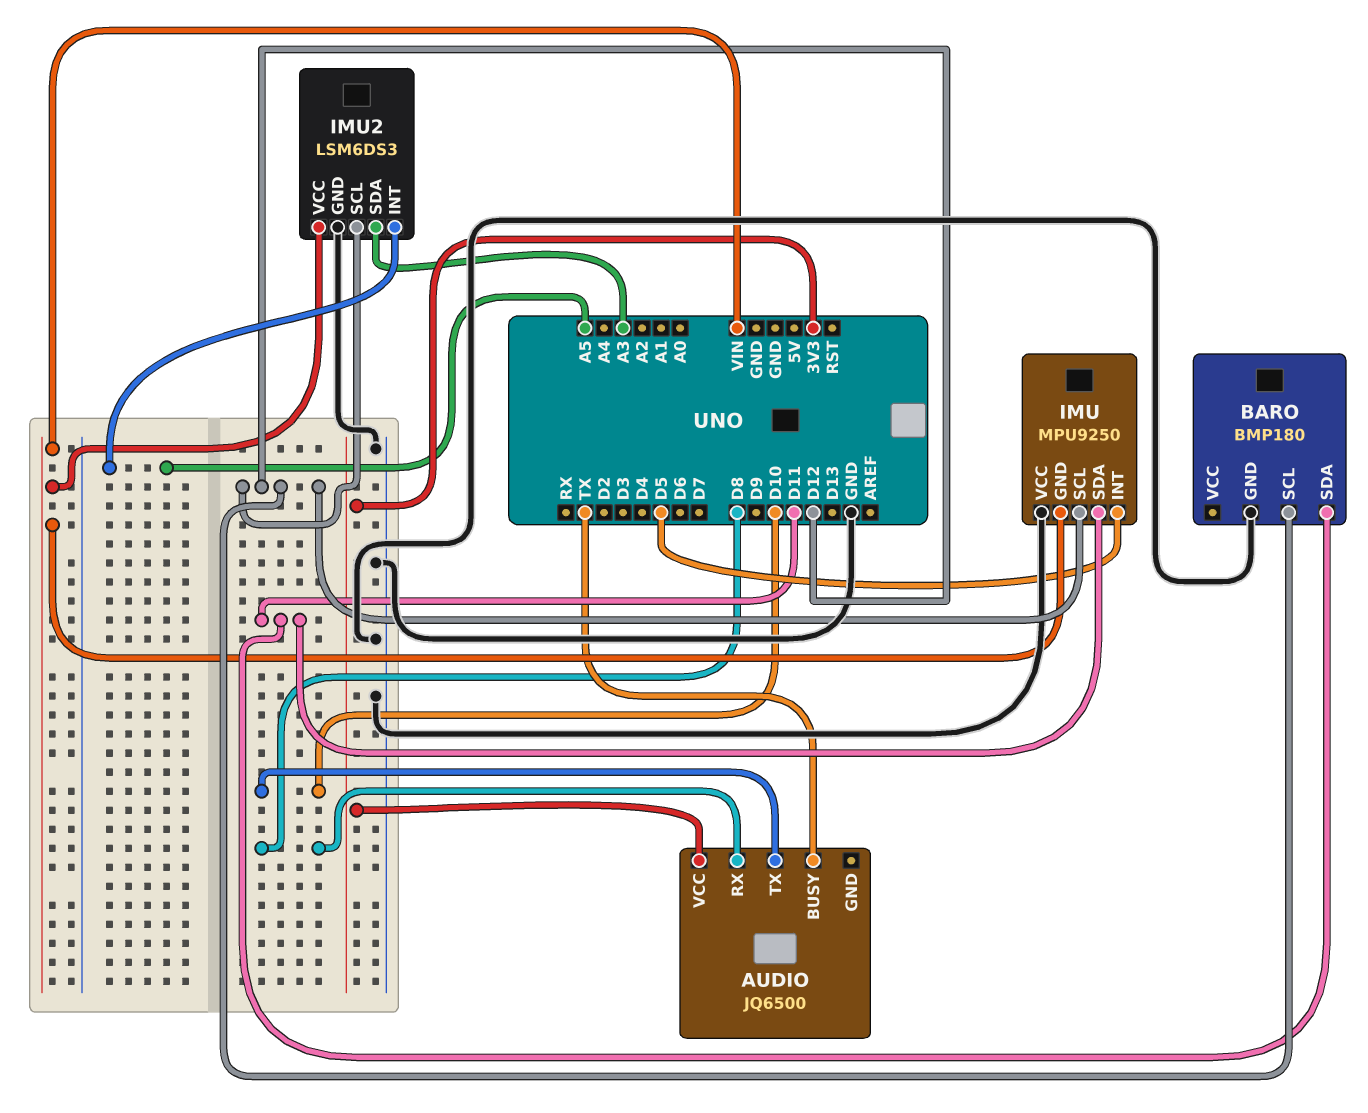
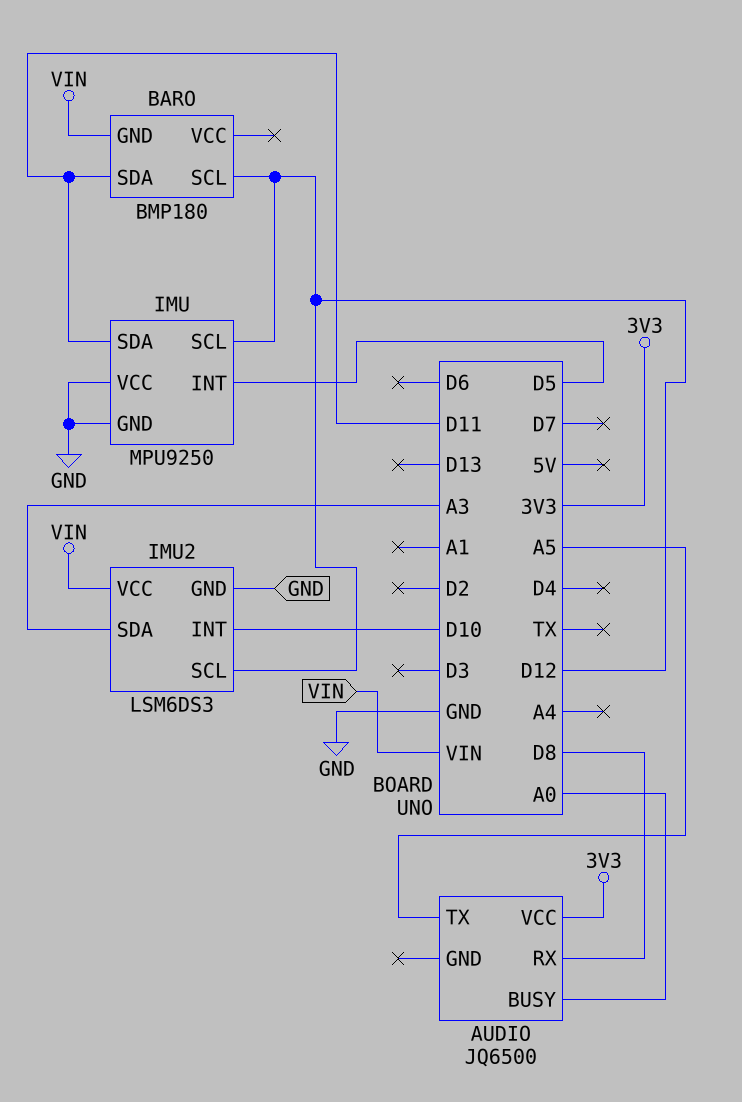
AUDIO pin BUSY: TX -> A0
AUDIO pin TX: D10 -> A5
BARO pin GND: GND -> VIN
IMU pin GND: VIN -> GND
IMU2 pin INT: A5 -> D10

